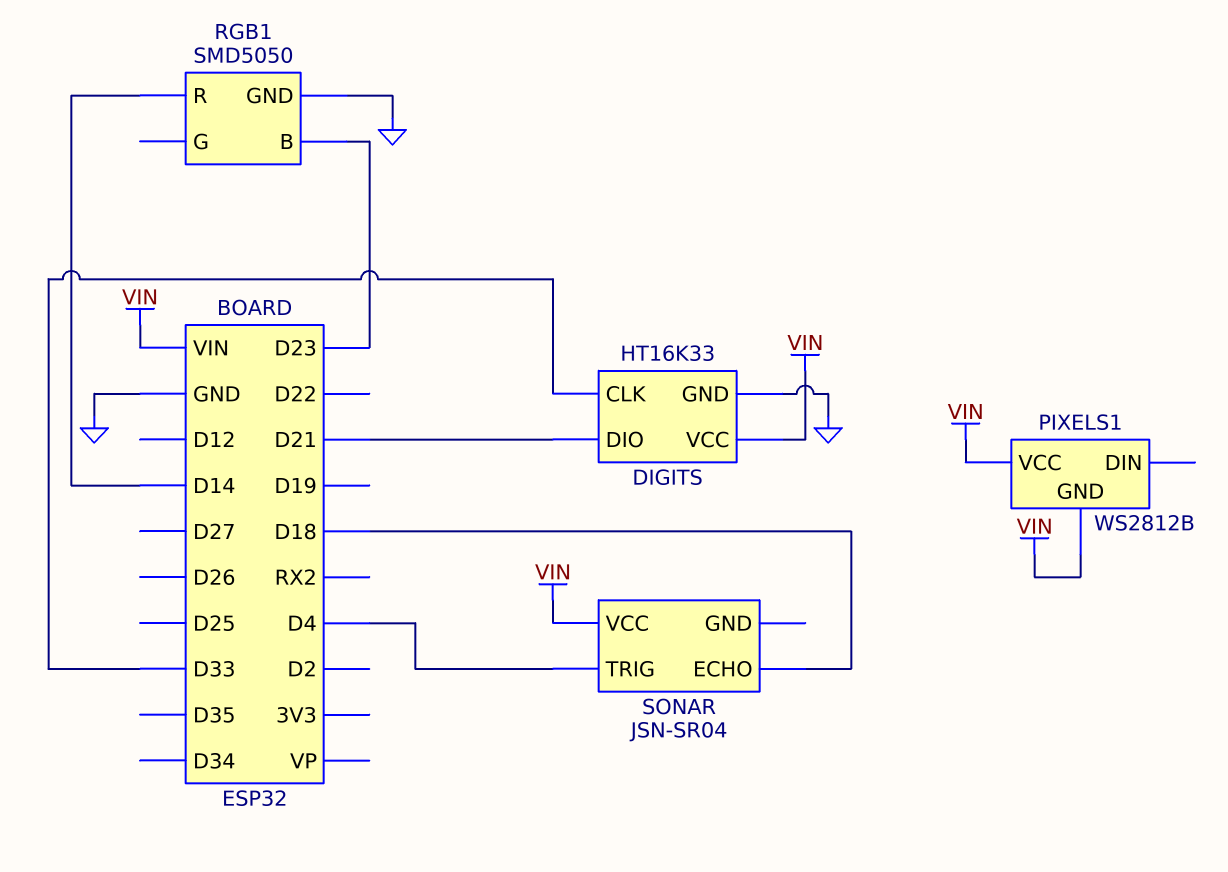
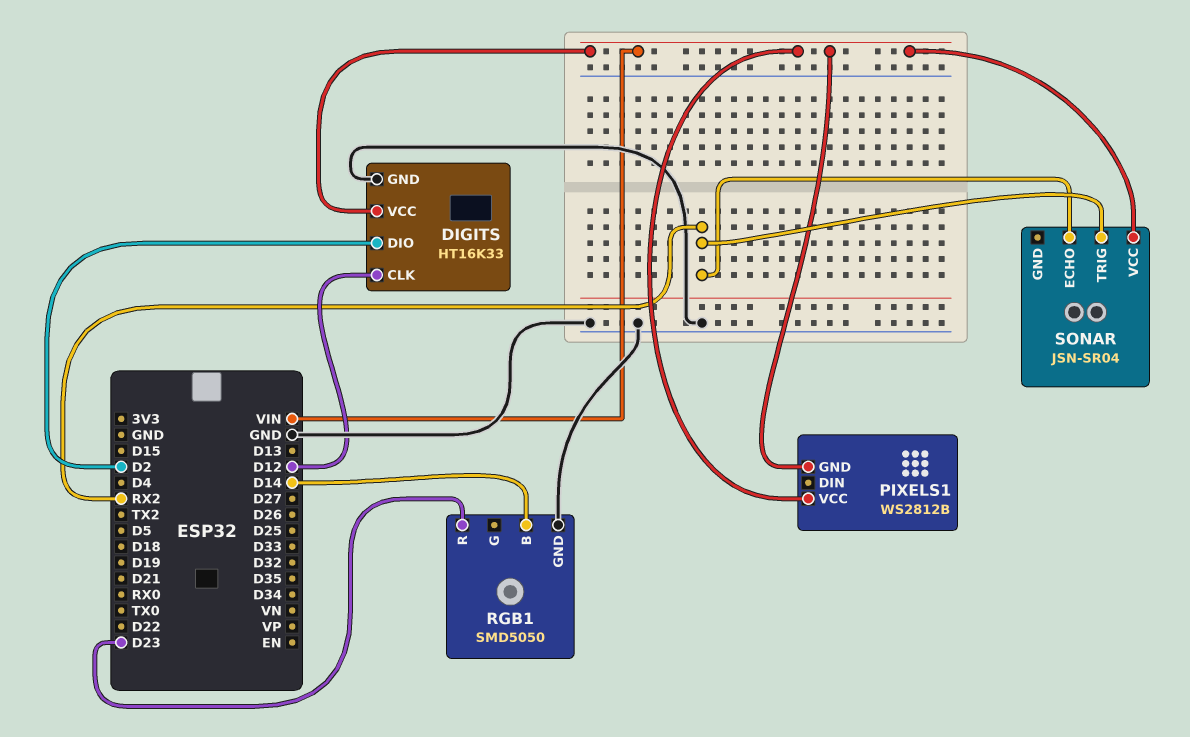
DIGITS pin CLK: D33 -> D12
DIGITS pin DIO: D21 -> D2
RGB1 pin B: D23 -> D14
RGB1 pin R: D14 -> D23
SONAR pin ECHO: D18 -> RX2
SONAR pin TRIG: D4 -> RX2

